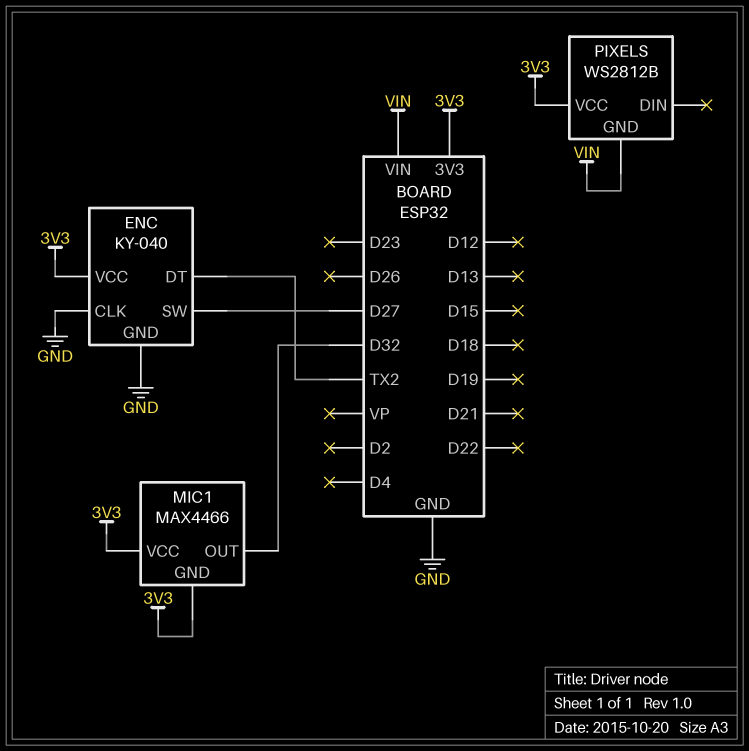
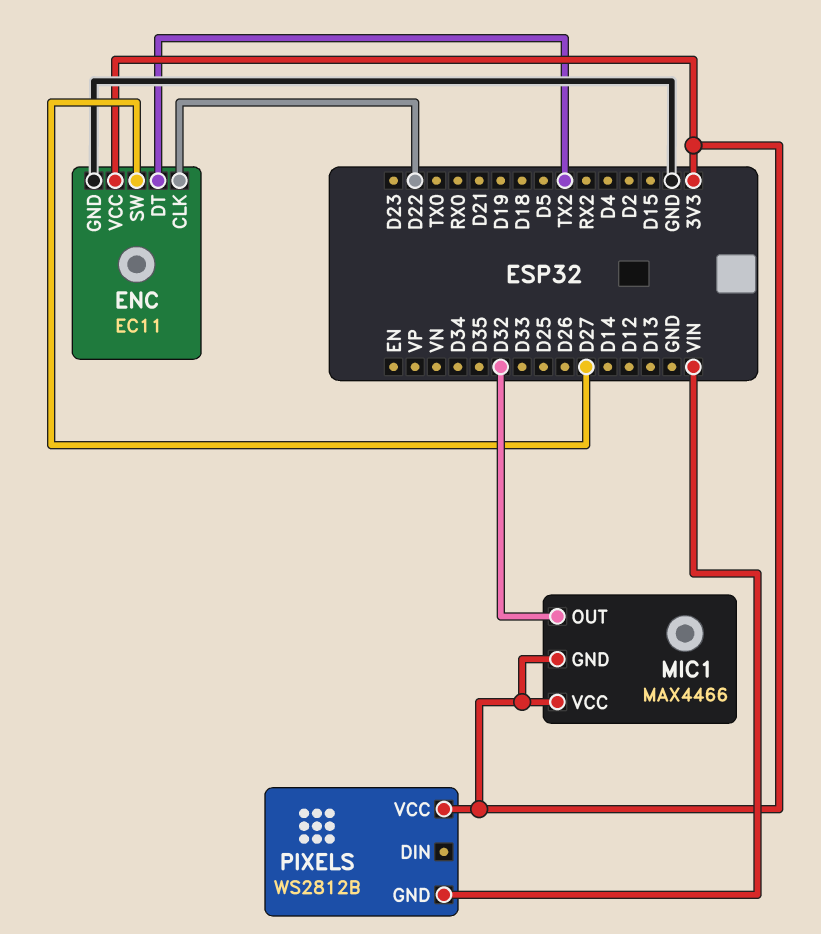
ENC: KY-040 -> EC11
ENC pin CLK: GND -> D22

